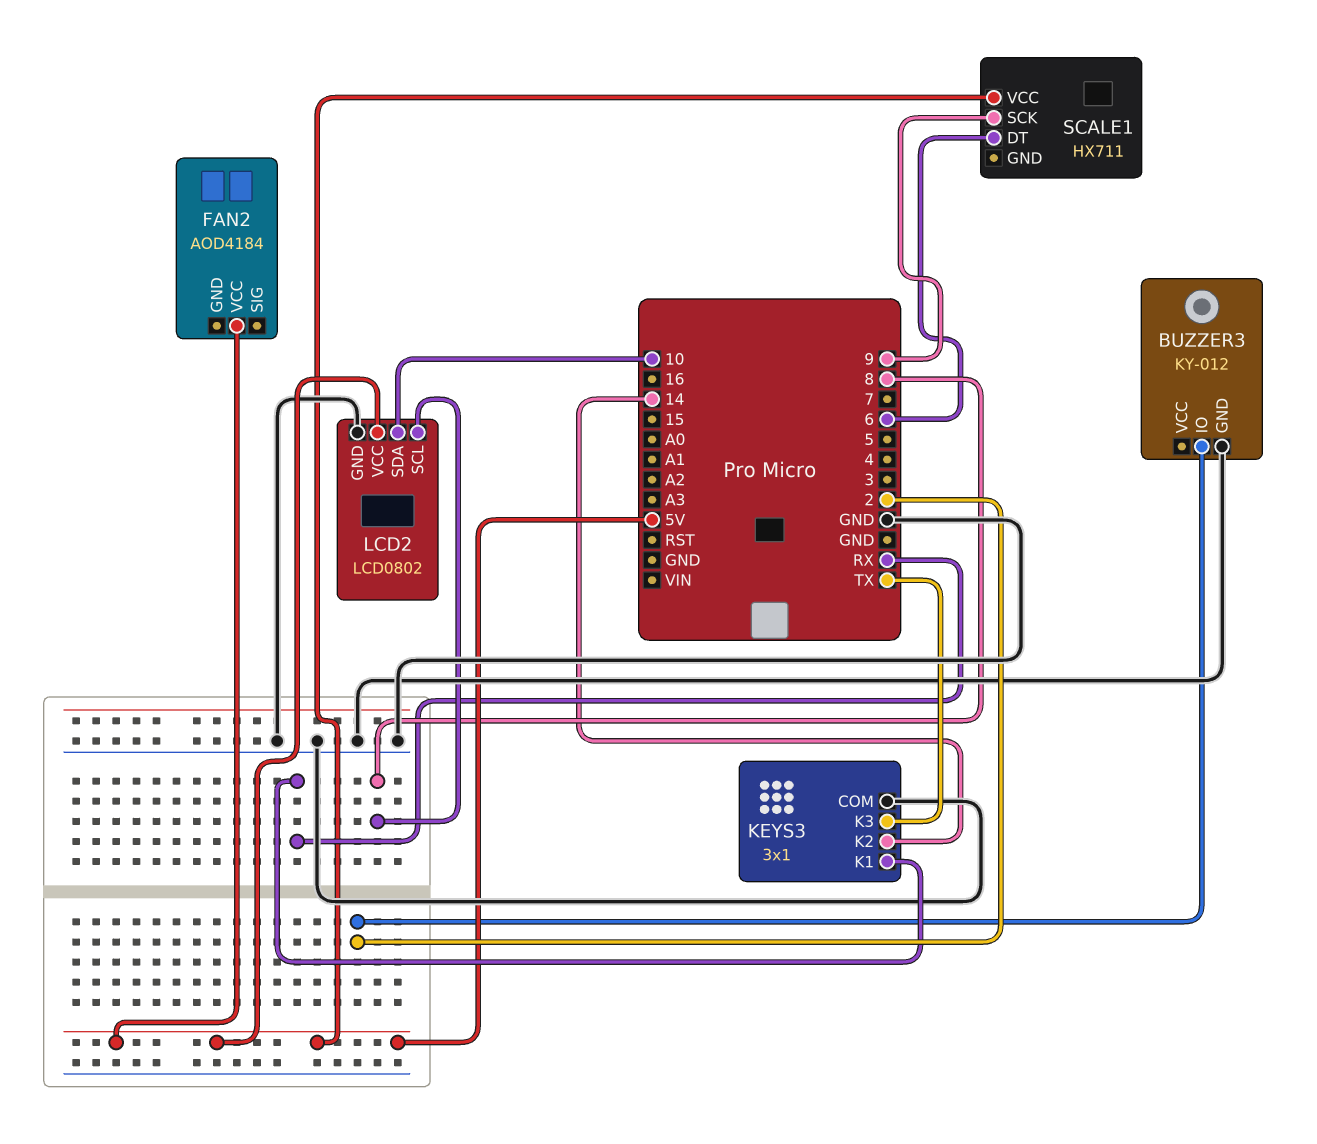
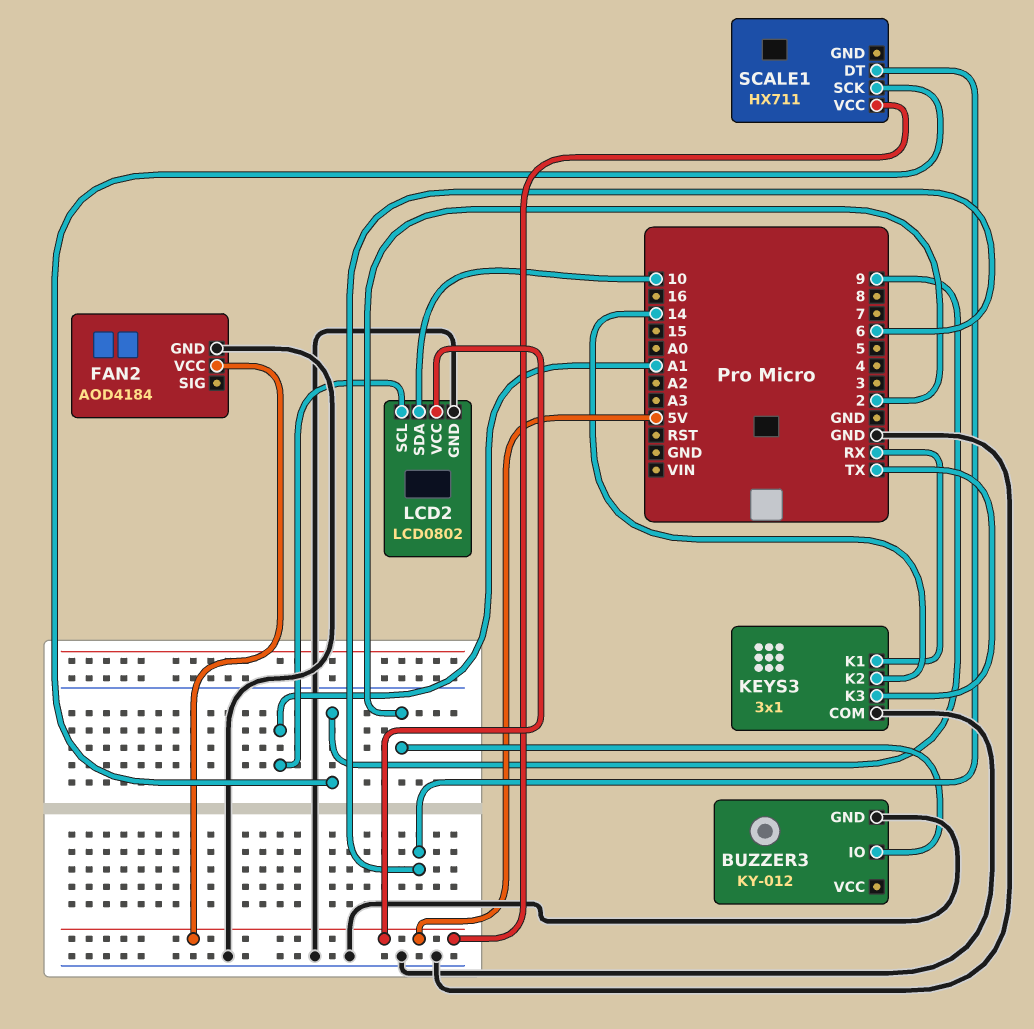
FAN2 pin GND: none -> GND
LCD2 pin SCL: 8 -> A1

